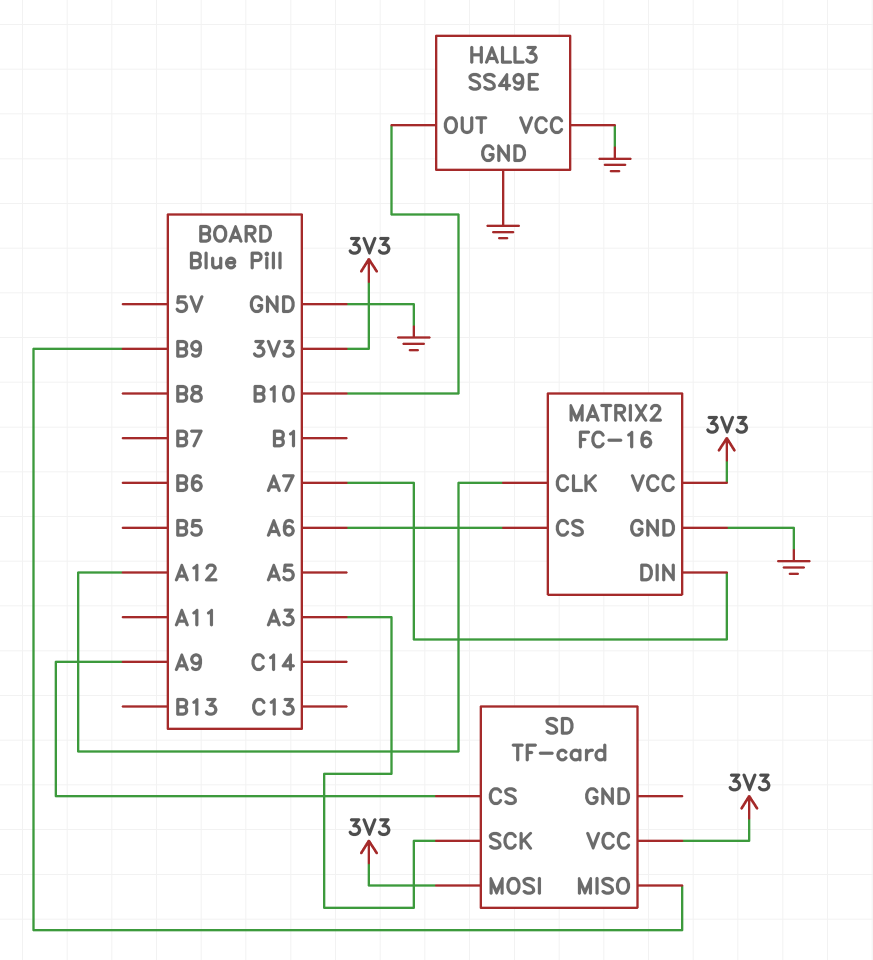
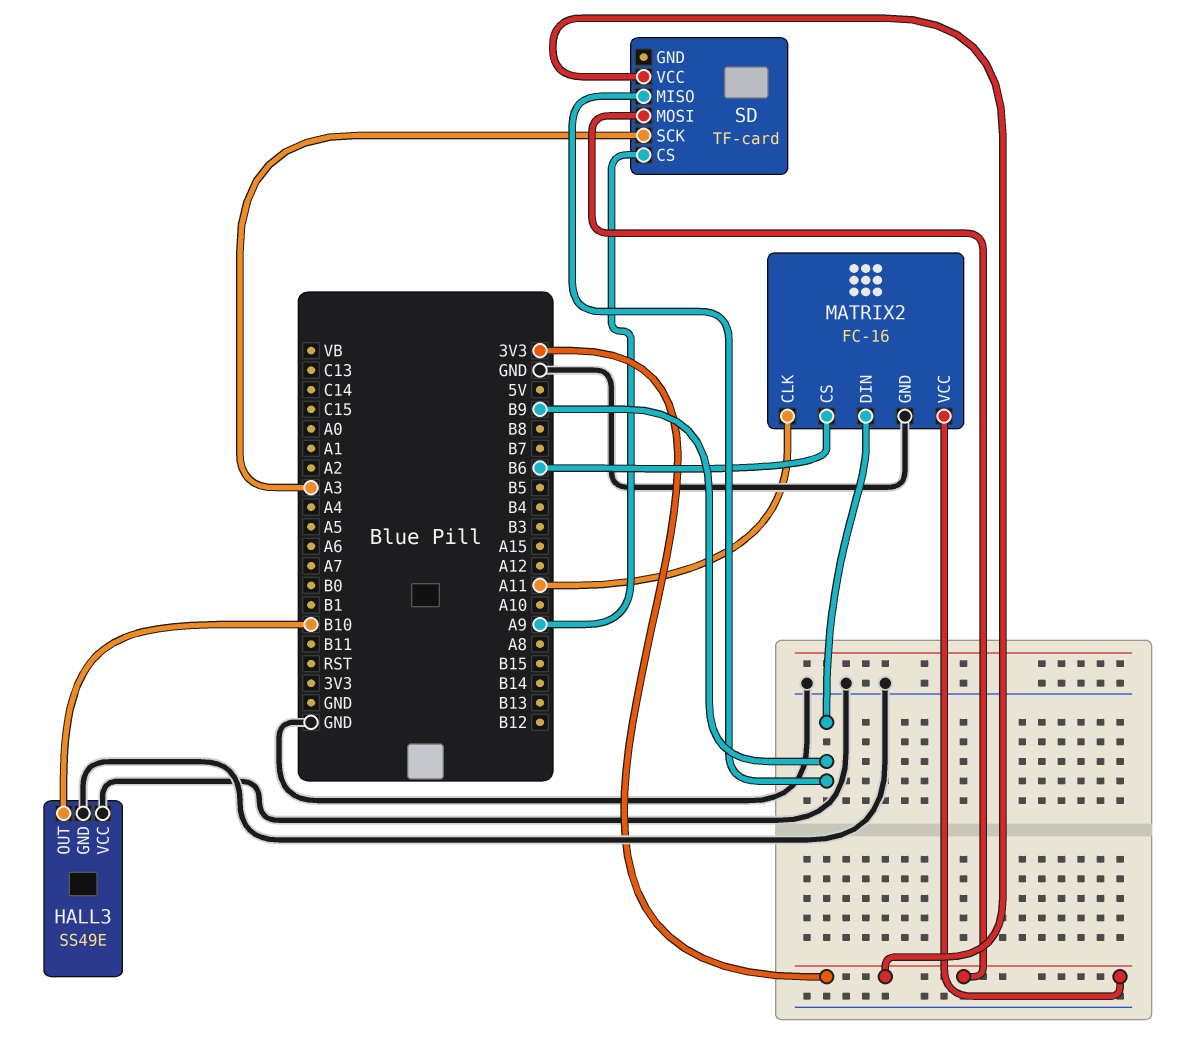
MATRIX2 pin CLK: A12 -> A11
MATRIX2 pin CS: A6 -> B6
MATRIX2 pin DIN: A7 -> B9

